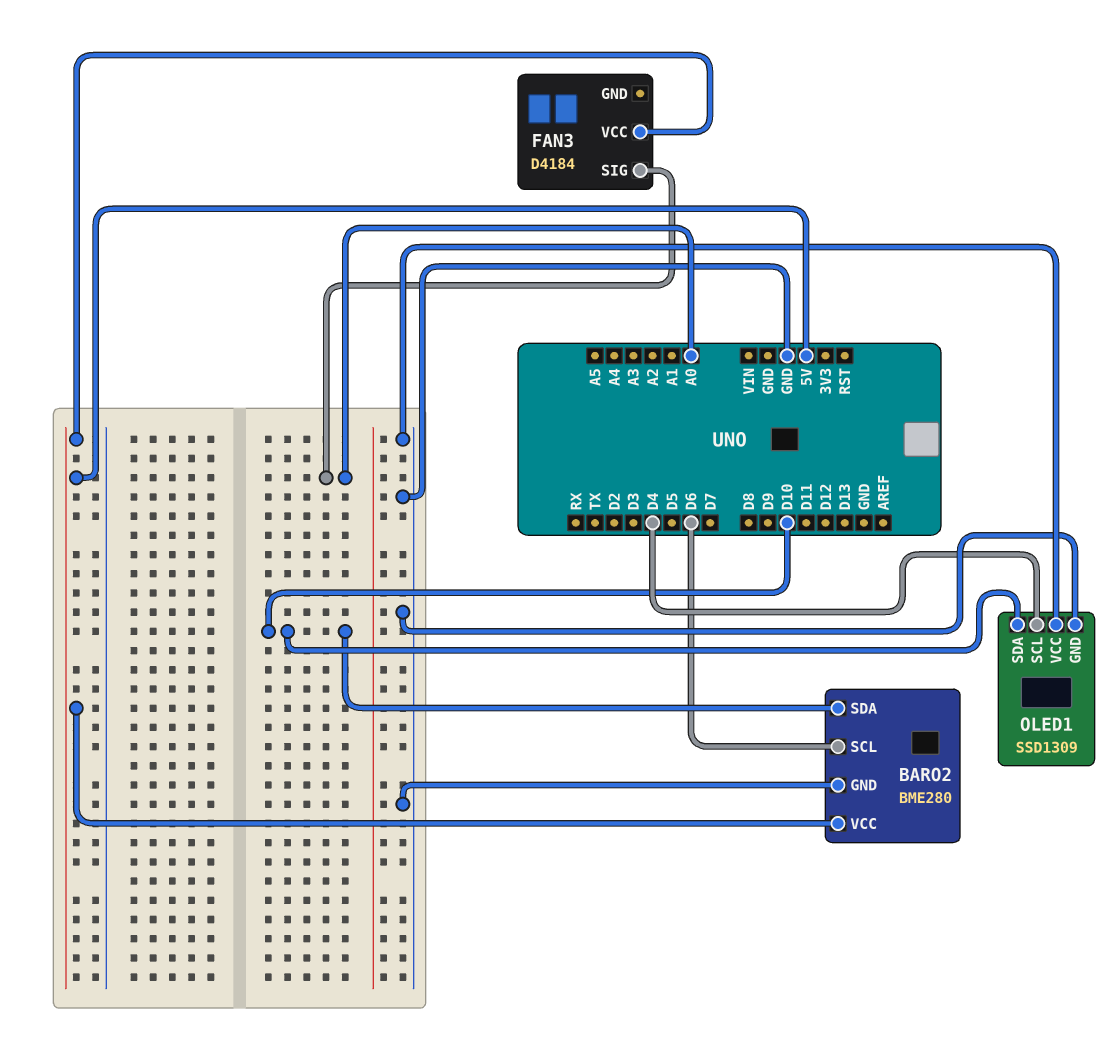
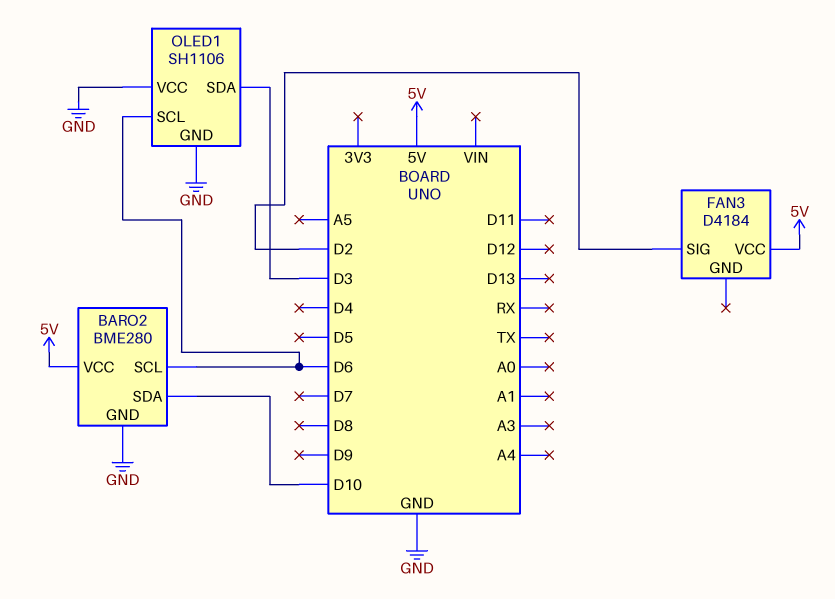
FAN3 pin SIG: A0 -> D2
OLED1: SSD1309 -> SH1106
OLED1 pin SCL: D4 -> D6
OLED1 pin SDA: D10 -> D3

